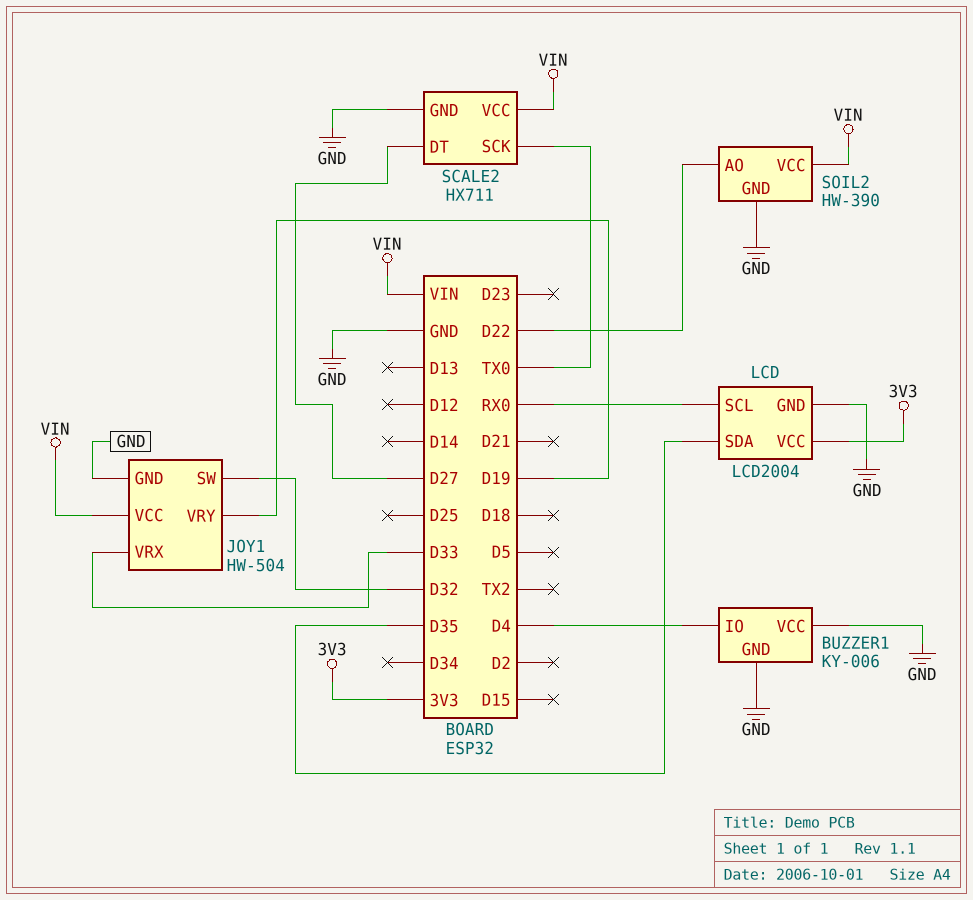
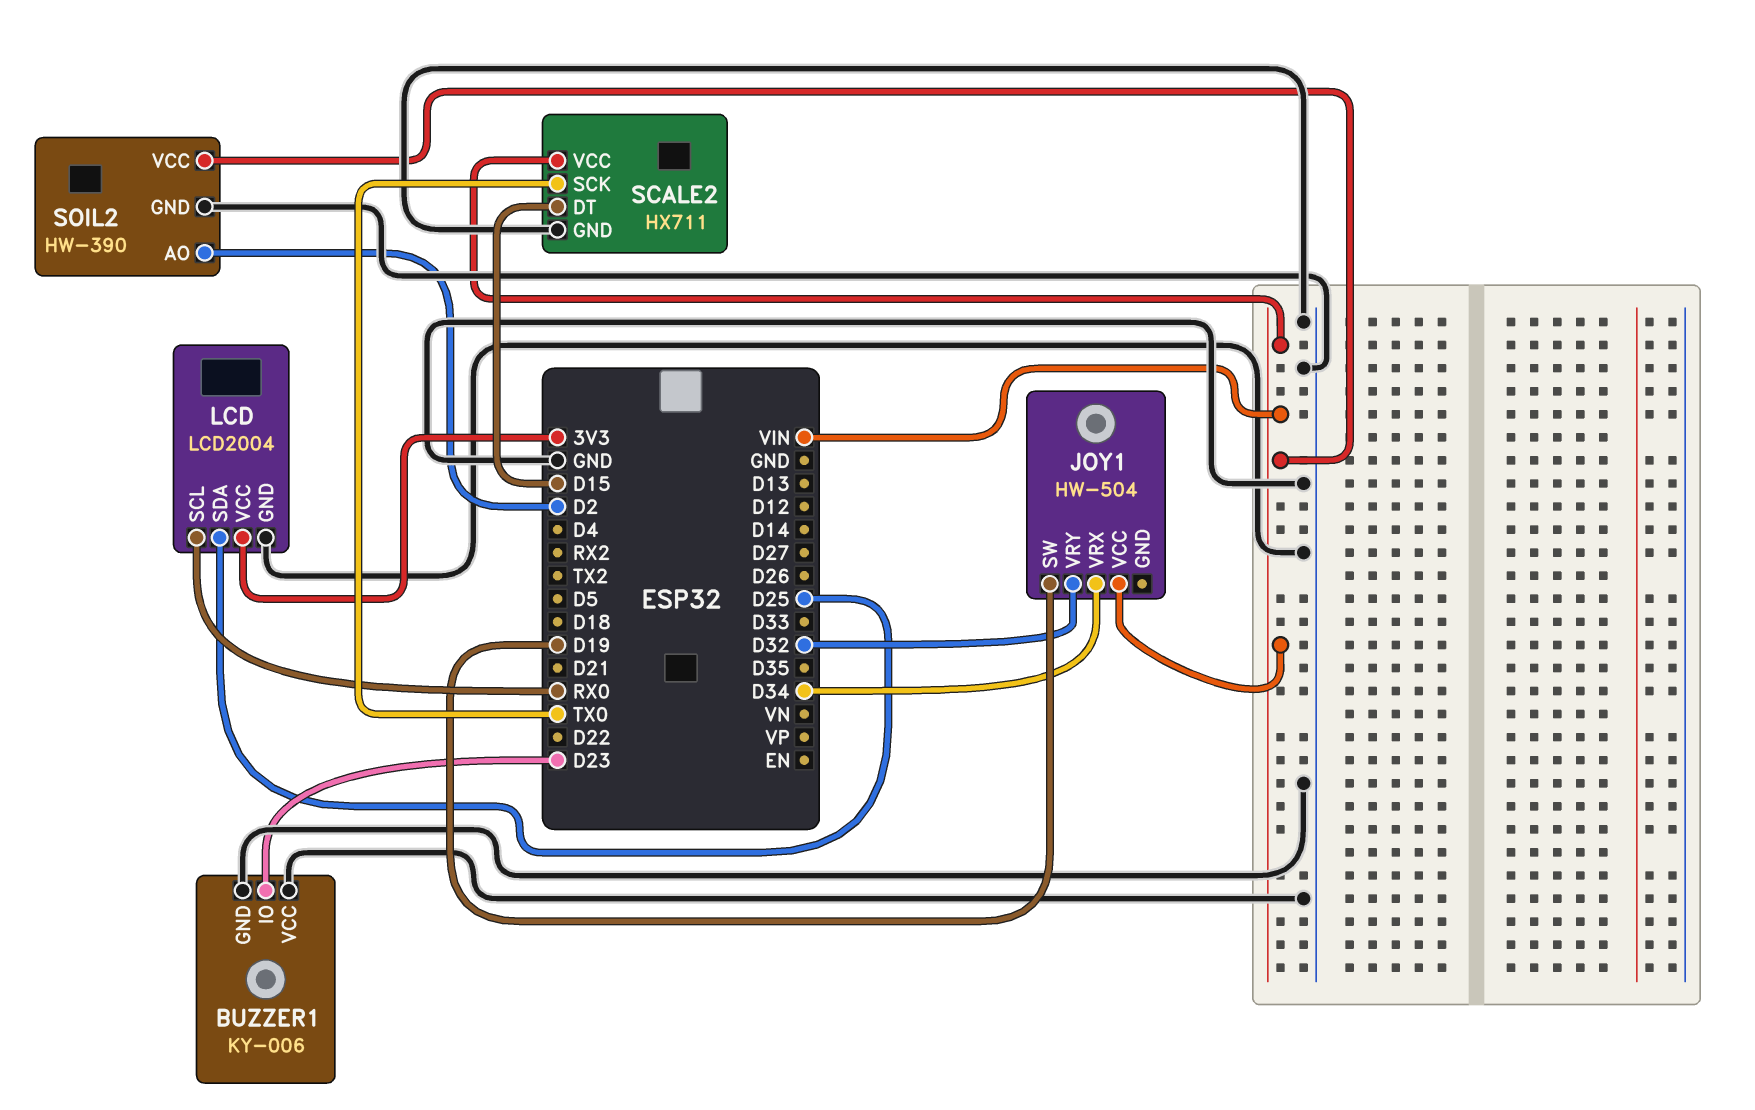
BUZZER1 pin IO: D4 -> D23
JOY1 pin GND: GND -> none
JOY1 pin SW: D32 -> D19
JOY1 pin VRX: D33 -> D34
JOY1 pin VRY: D19 -> D32
LCD pin SDA: D35 -> D25
SCALE2 pin DT: D27 -> D15
SOIL2 pin AO: D22 -> D2

